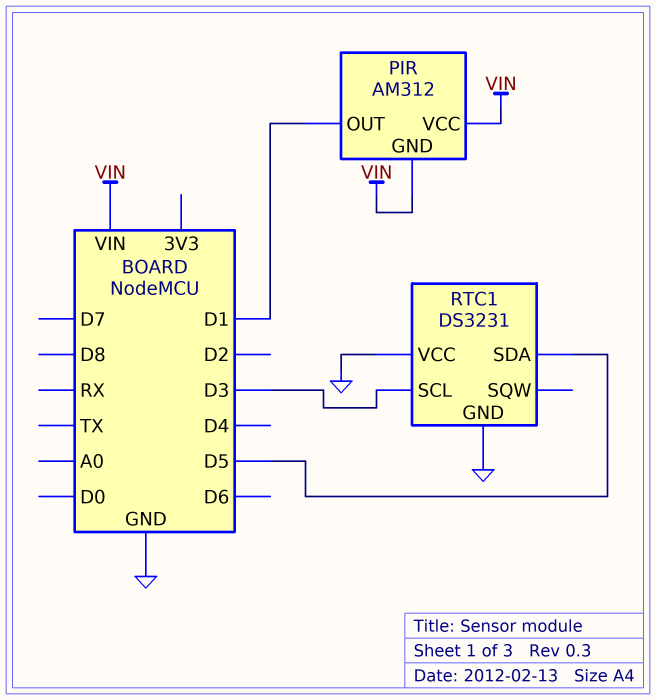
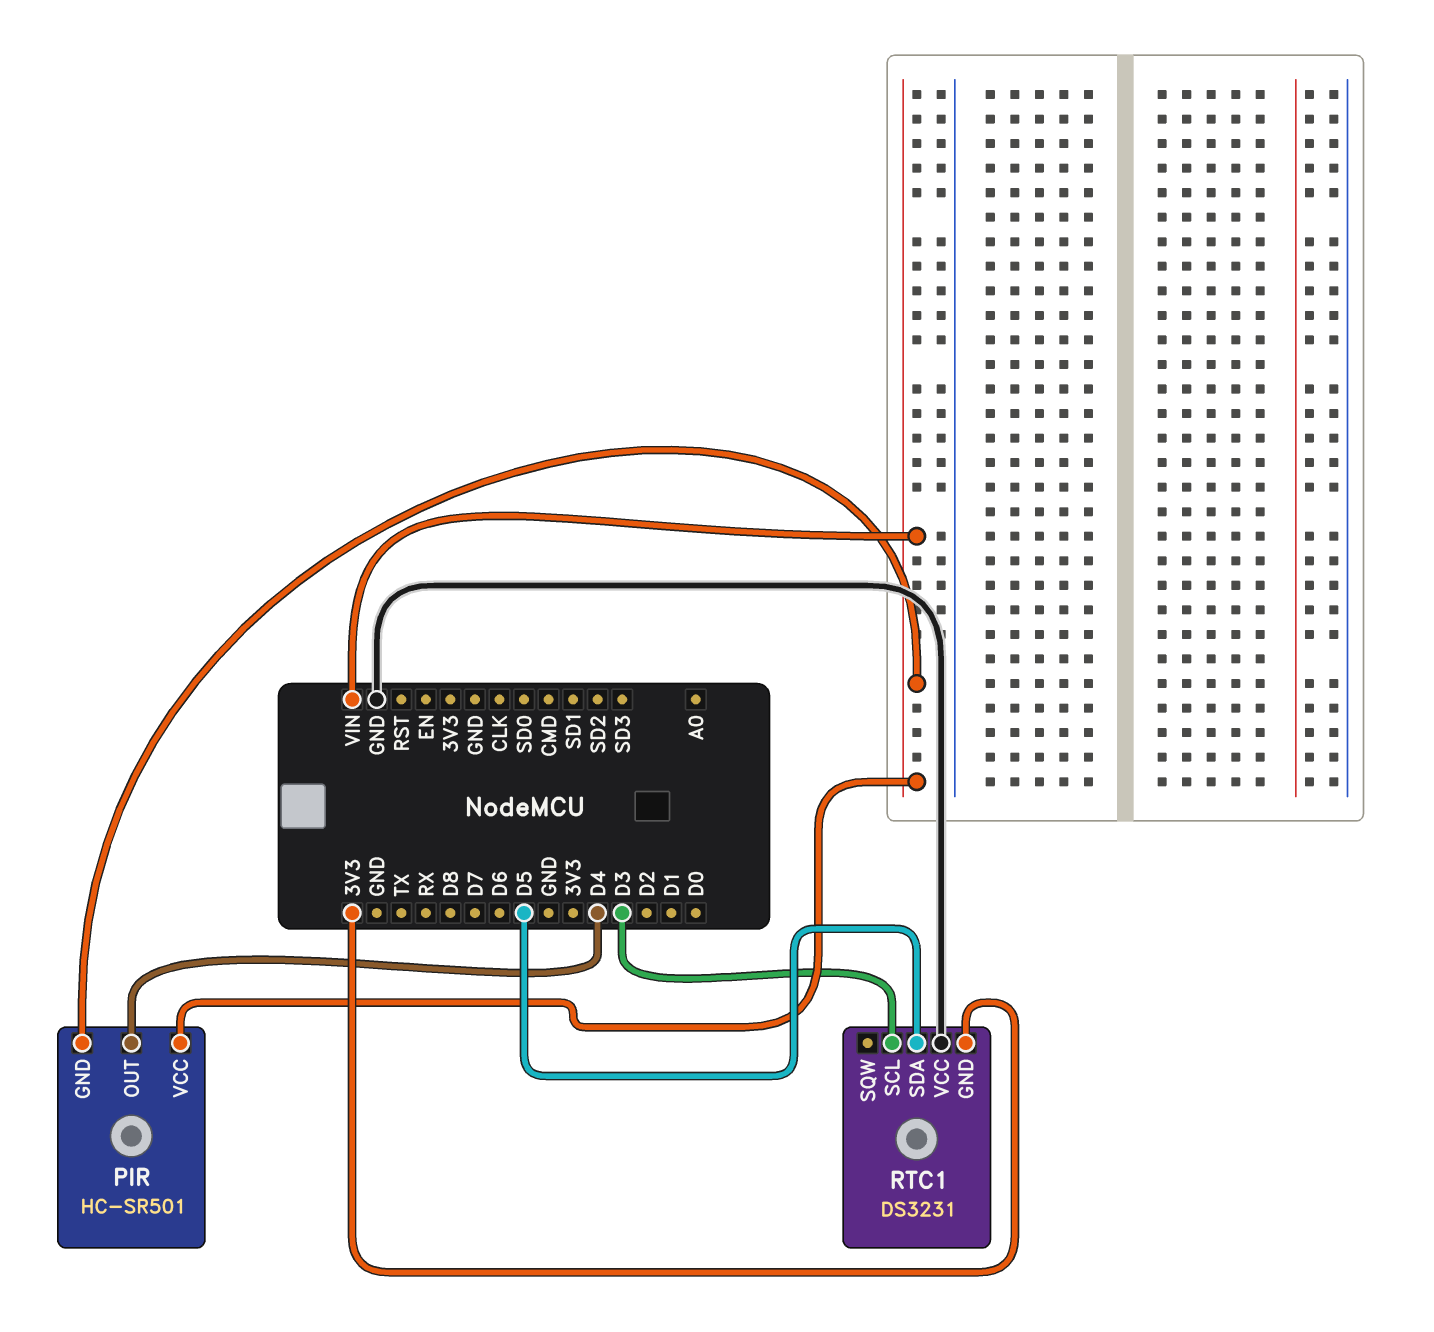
PIR: AM312 -> HC-SR501
PIR pin OUT: D1 -> D4
RTC1 pin GND: GND -> 3V3

